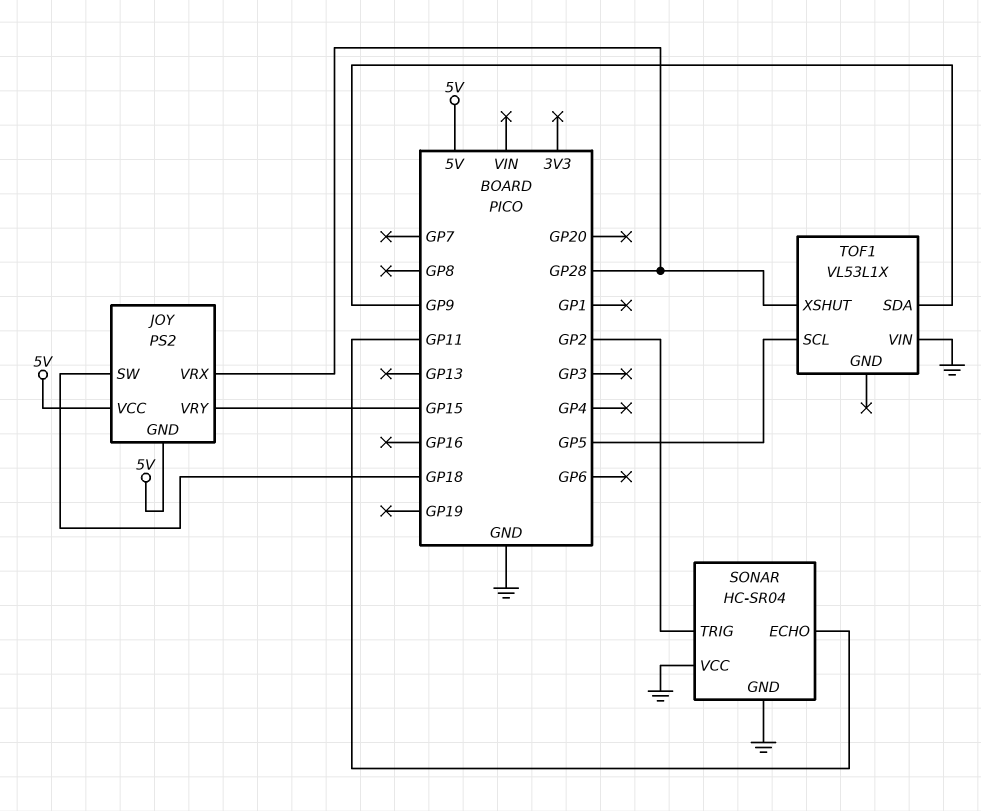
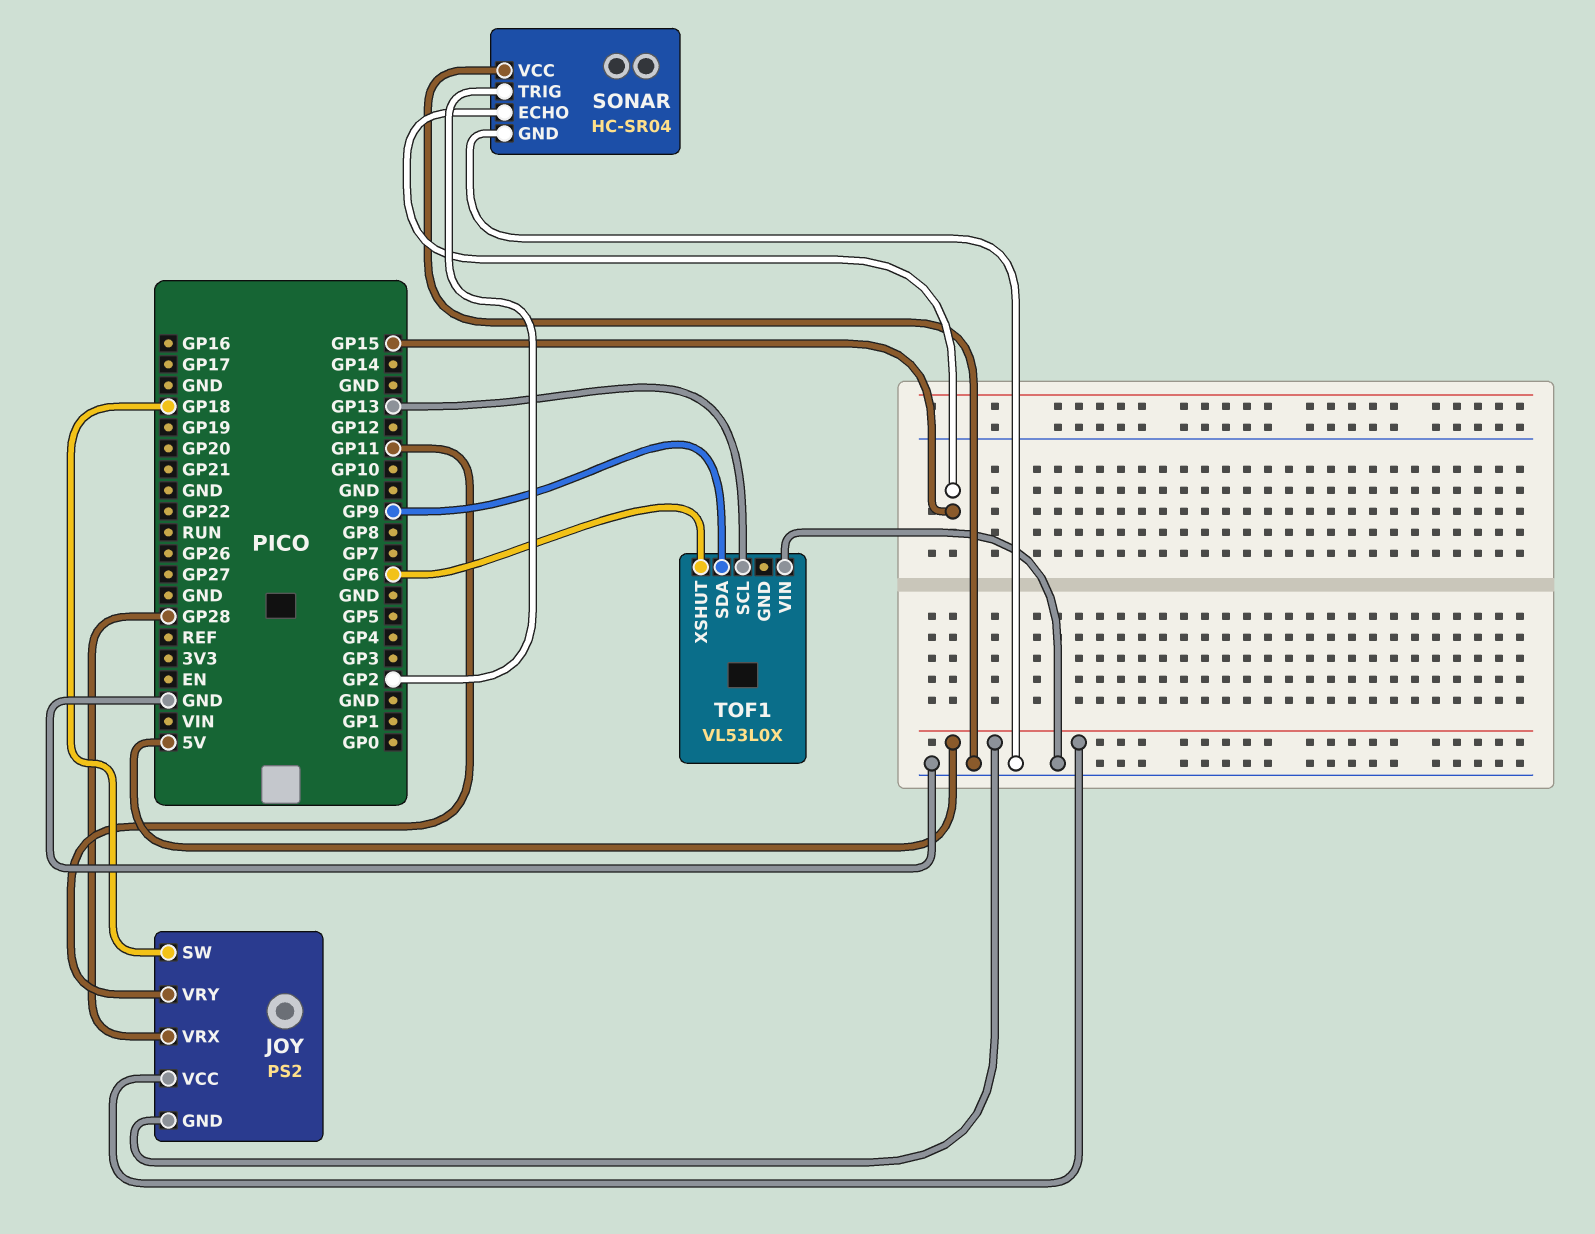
JOY pin VRY: GP15 -> GP11
SONAR pin ECHO: GP11 -> GP15
TOF1: VL53L1X -> VL53L0X
TOF1 pin SCL: GP5 -> GP13
TOF1 pin XSHUT: GP28 -> GP6

